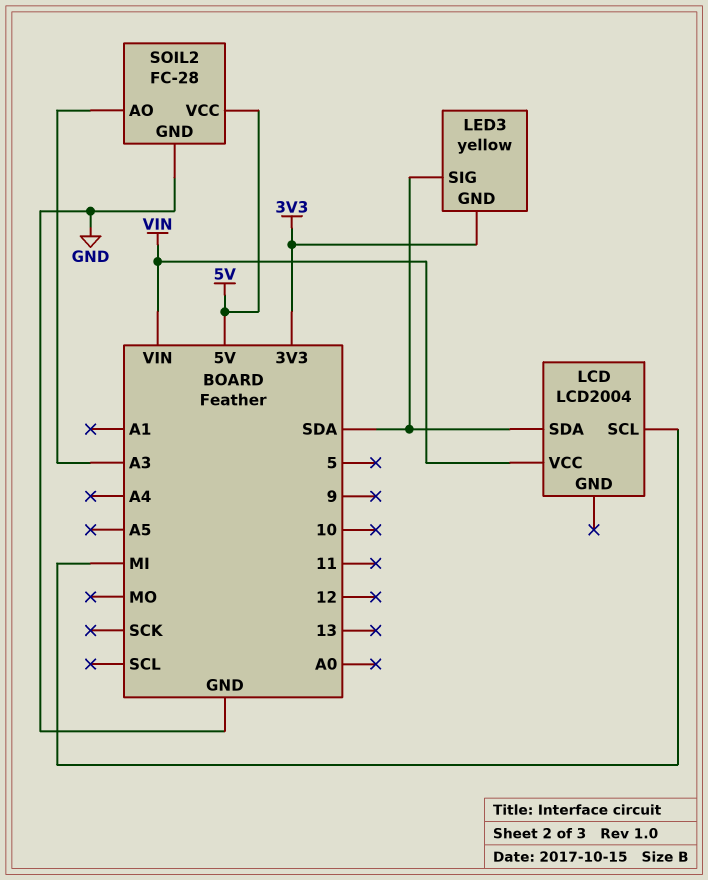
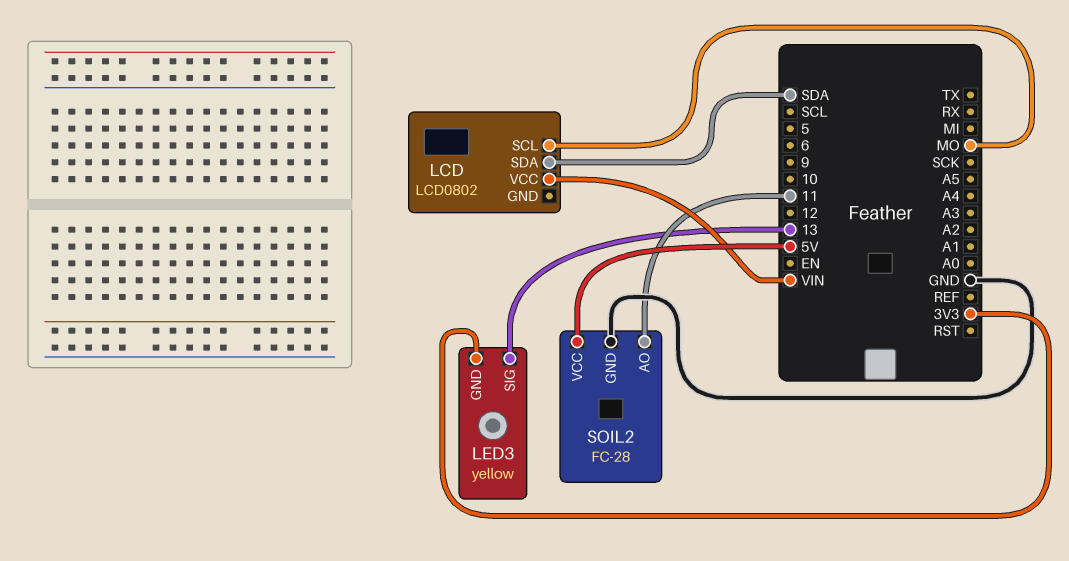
LCD: LCD2004 -> LCD0802
LCD pin SCL: MI -> MO
LED3 pin SIG: SDA -> 13
SOIL2 pin AO: A3 -> 11

